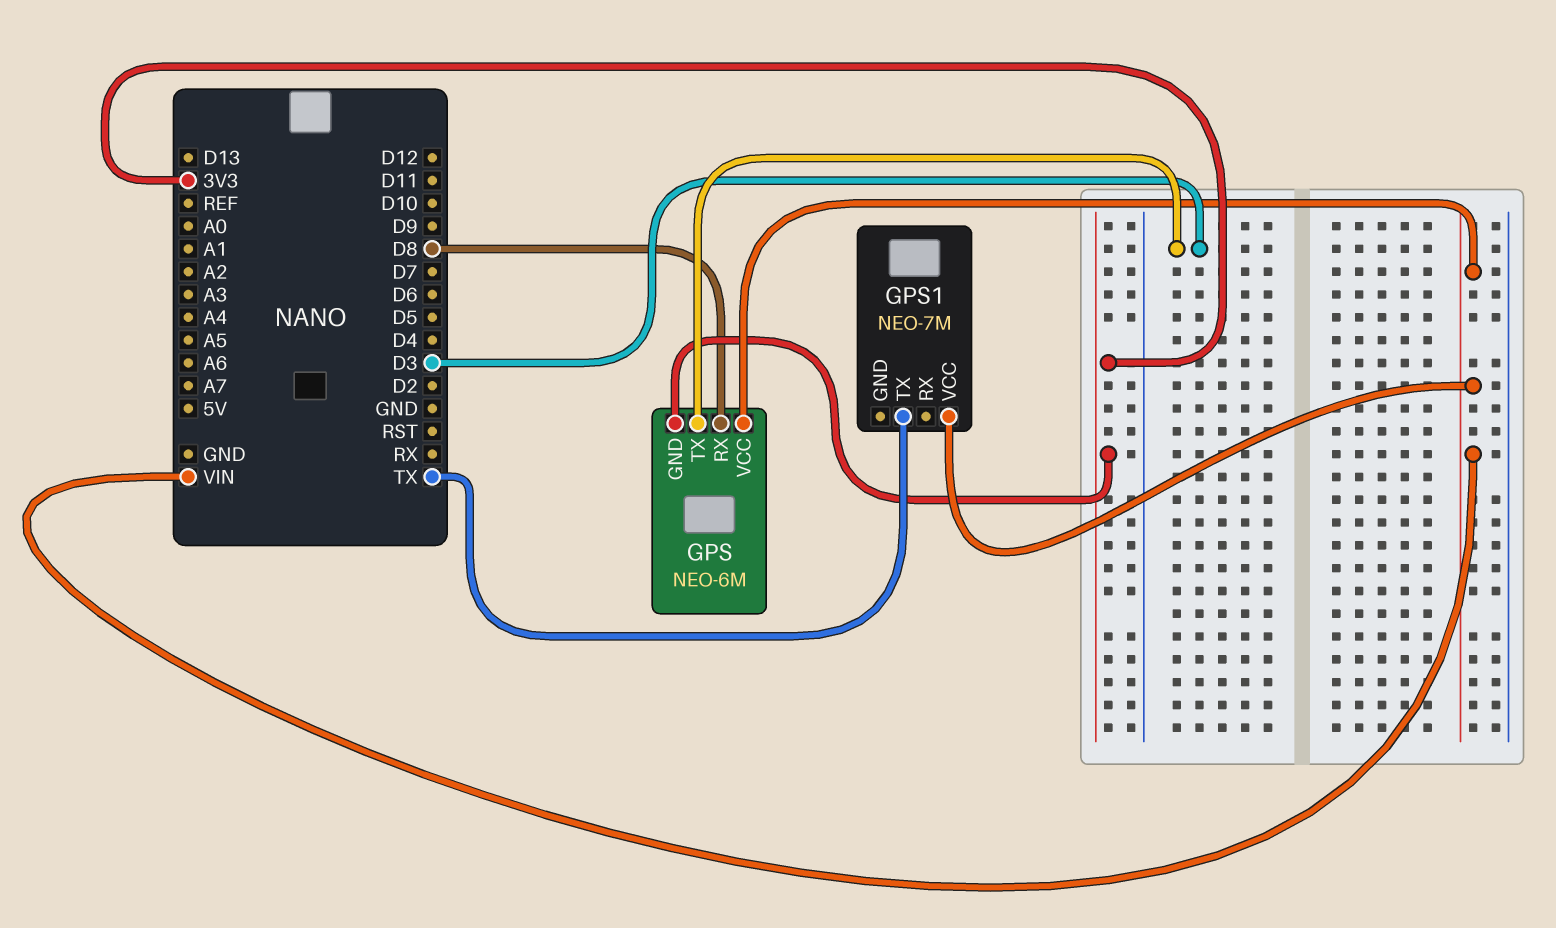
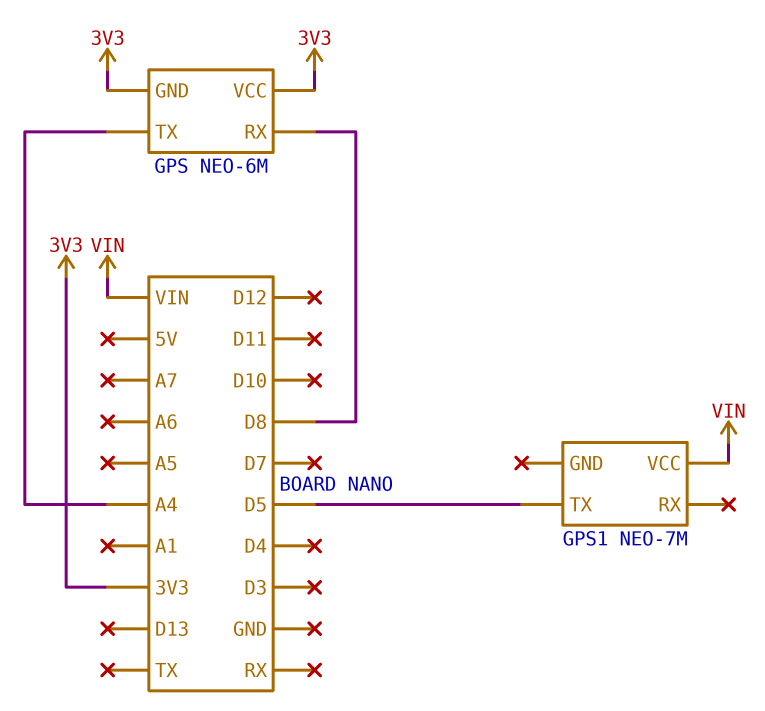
GPS pin TX: D3 -> A4
GPS pin VCC: VIN -> 3V3
GPS1 pin TX: TX -> D5

